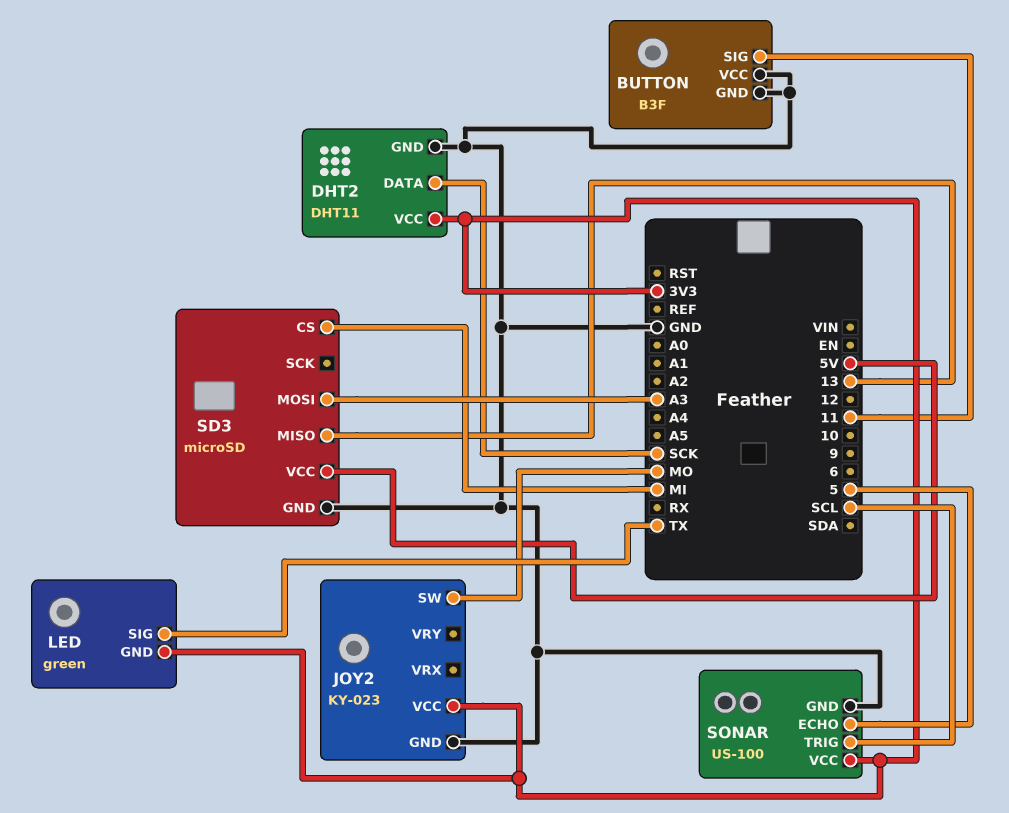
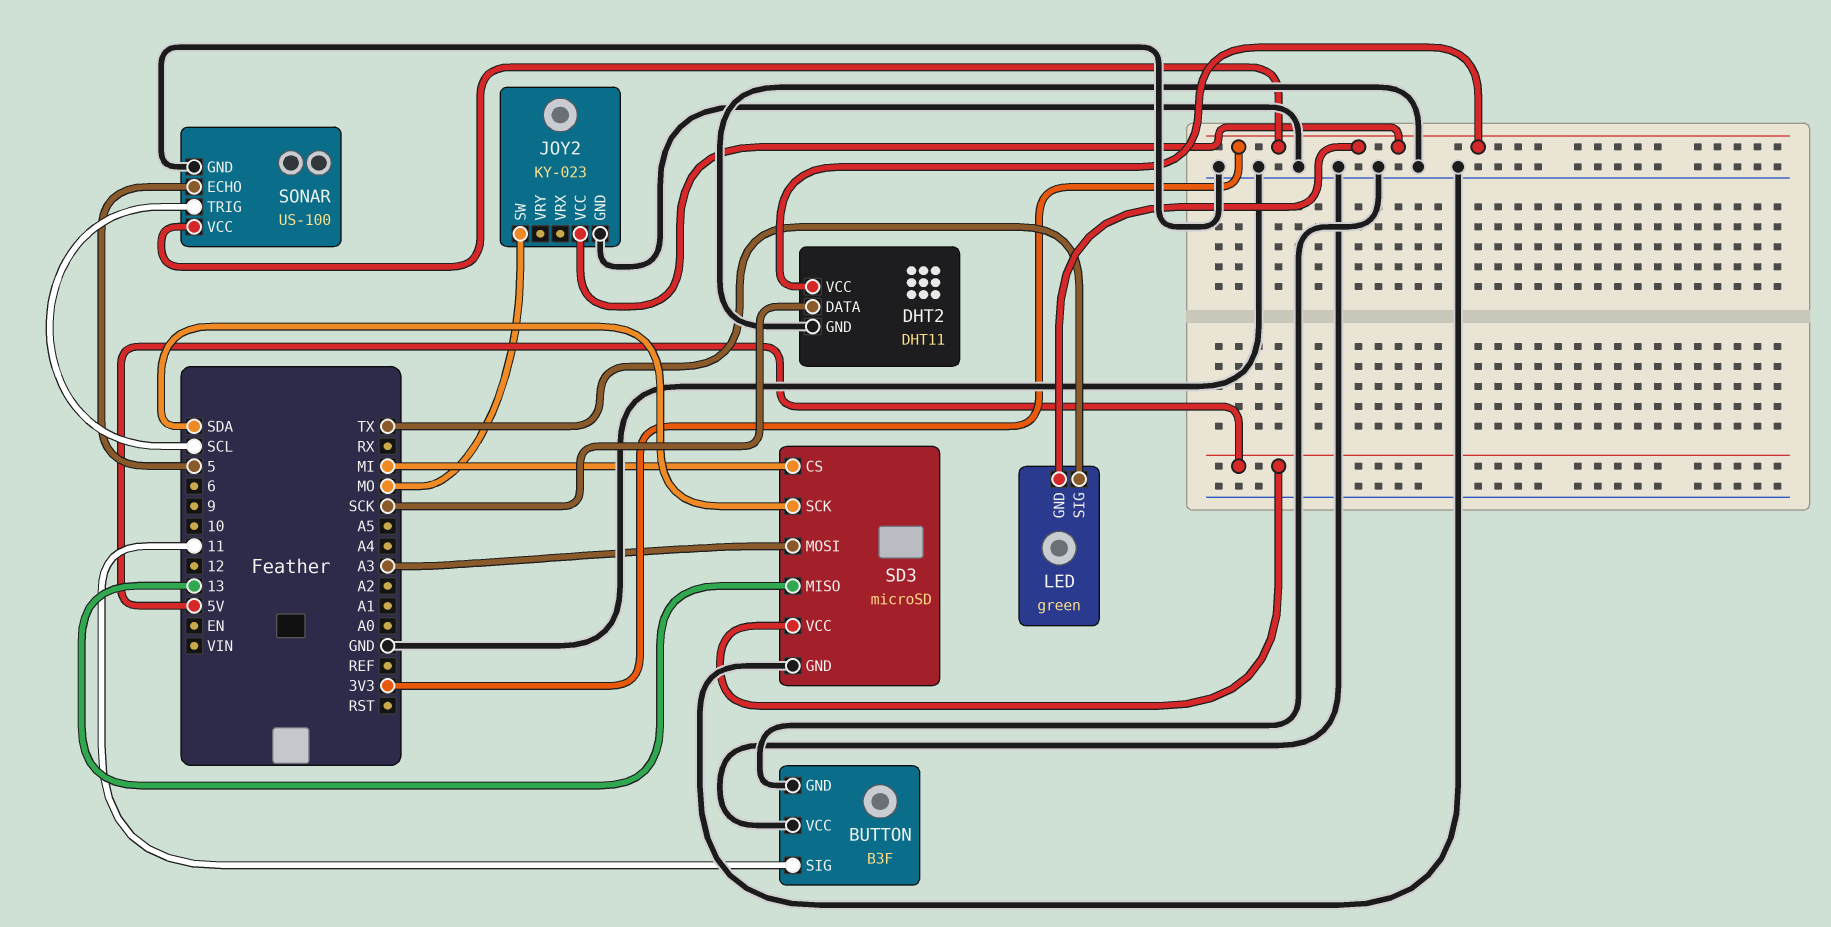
SD3 pin SCK: none -> SDA

